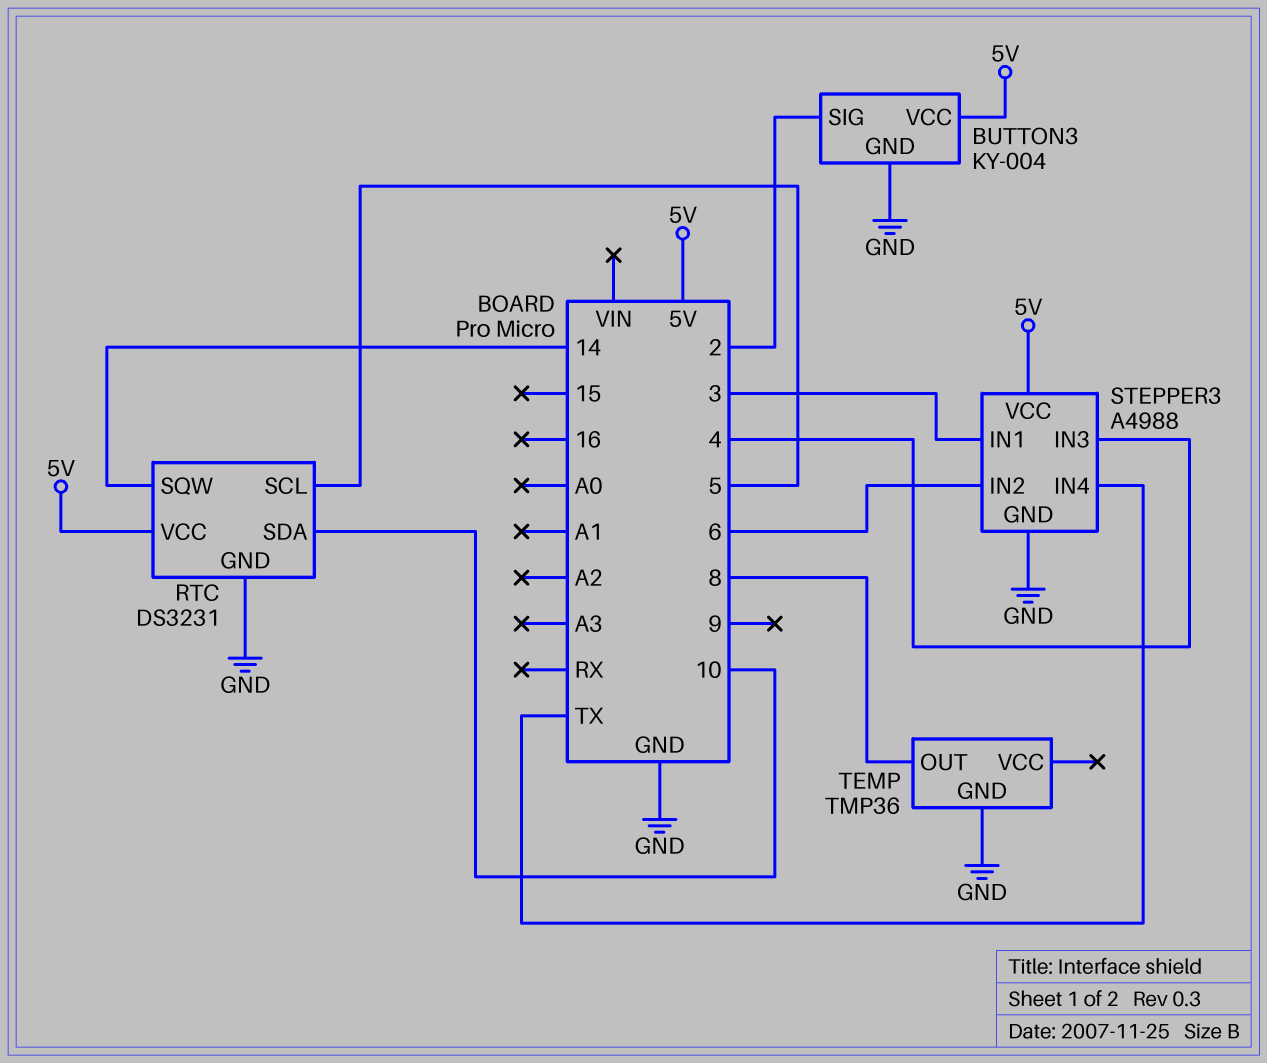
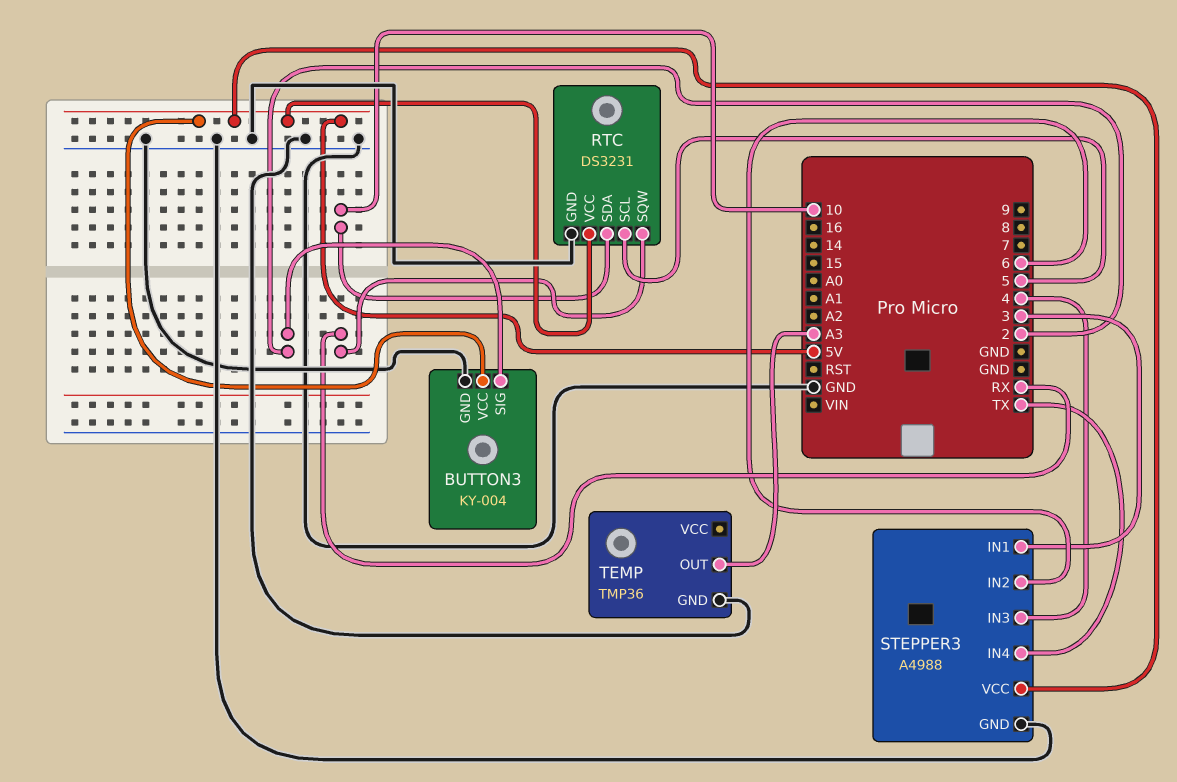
RTC pin SQW: 14 -> RX
TEMP pin OUT: 8 -> A3

